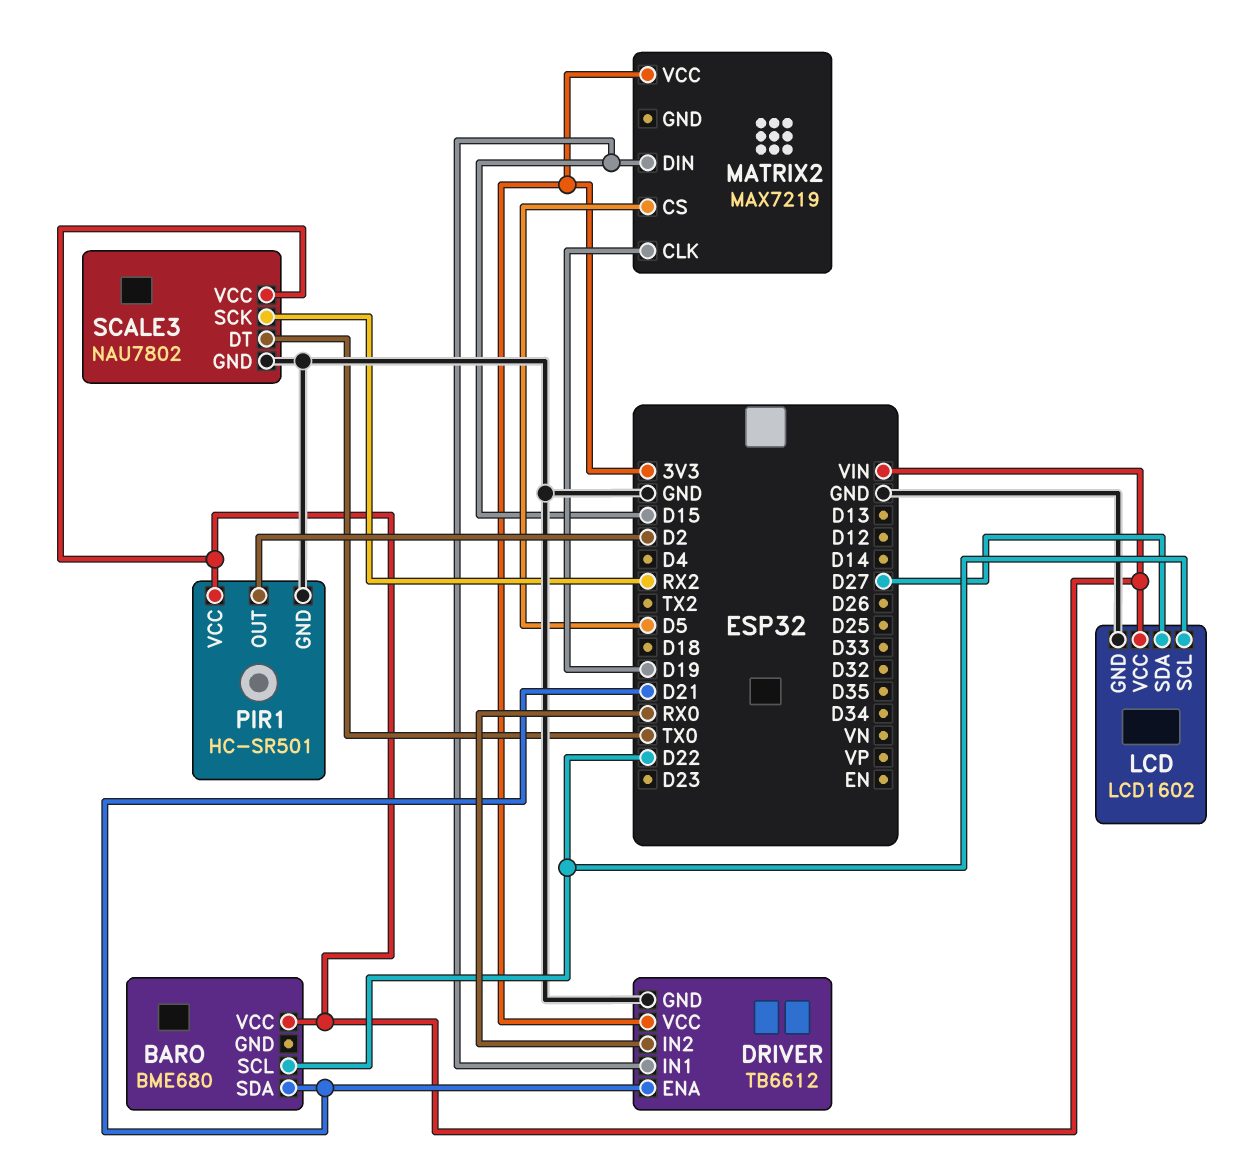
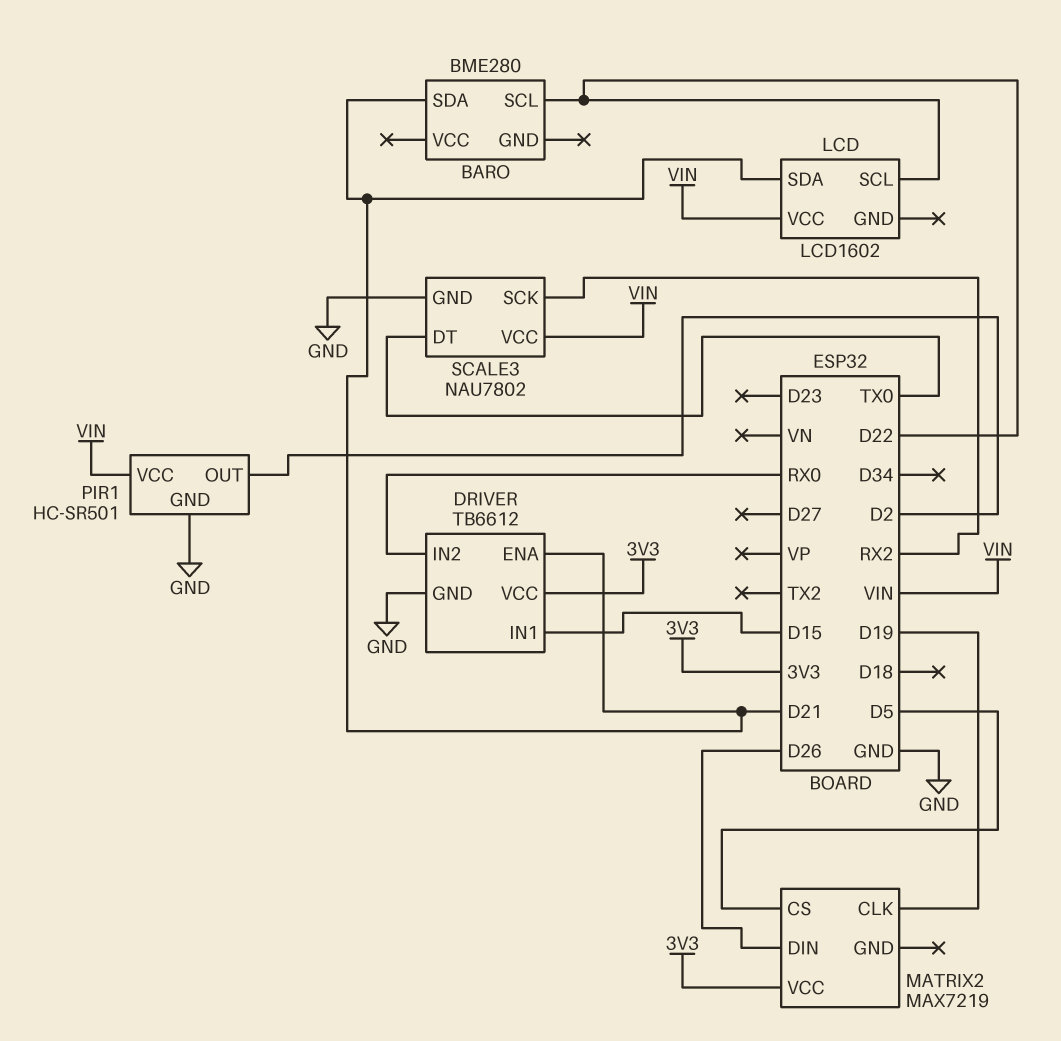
BARO: BME680 -> BME280
BARO pin VCC: VIN -> none
LCD pin GND: GND -> none
LCD pin SDA: D27 -> D21
MATRIX2 pin DIN: D15 -> D26

